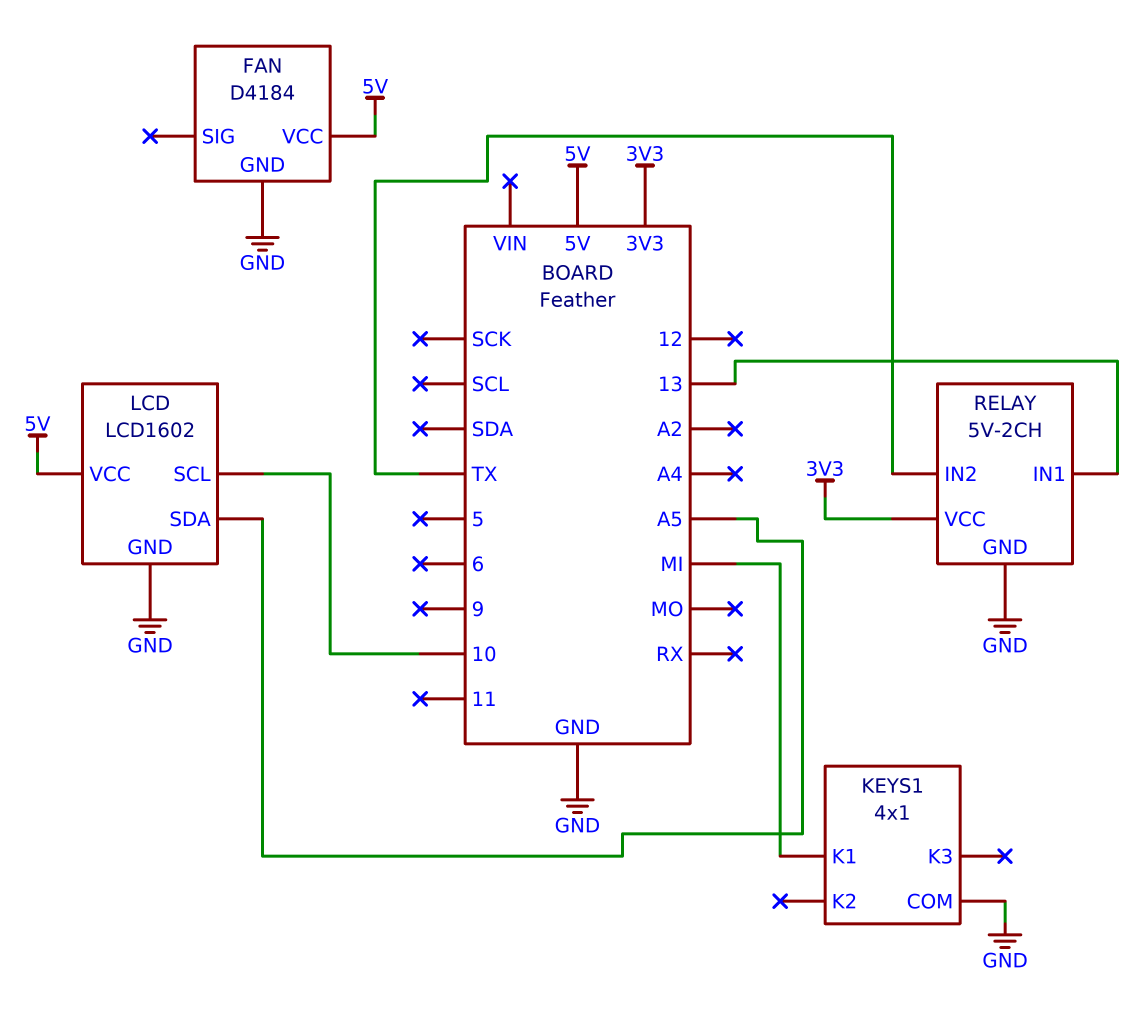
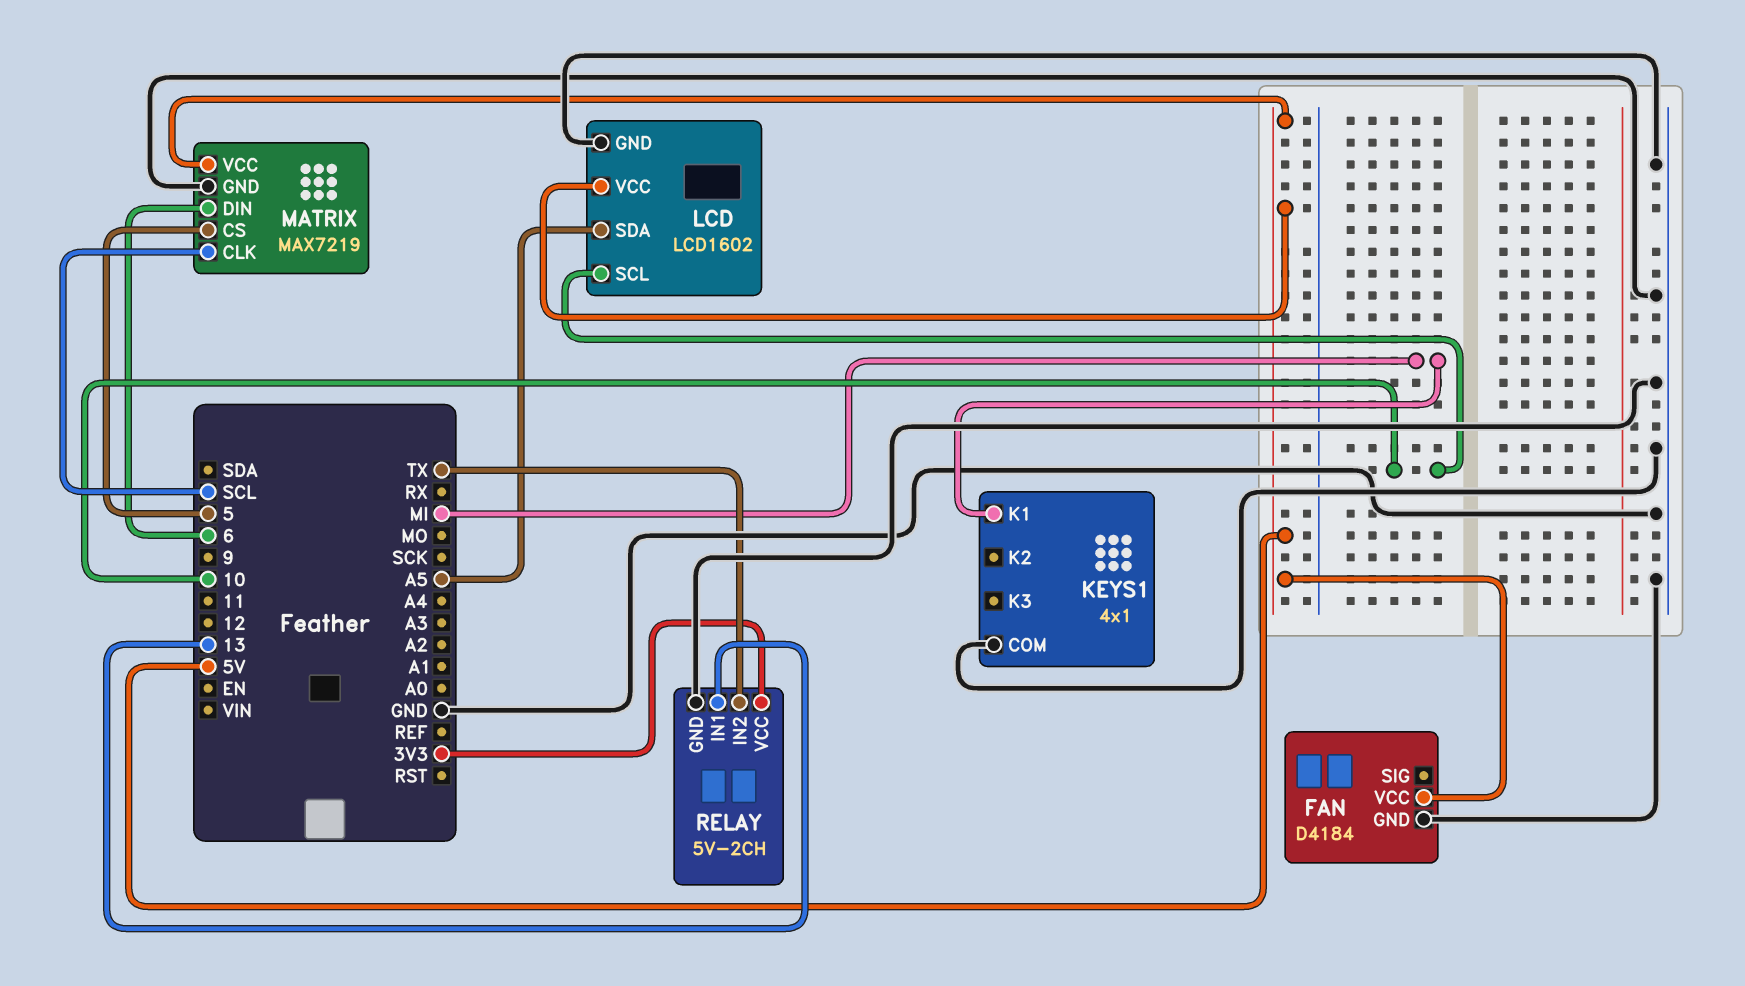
MATRIX: none -> MAX7219
MATRIX pin CLK: none -> SCL
MATRIX pin CS: none -> 5
MATRIX pin DIN: none -> 6
MATRIX pin GND: none -> GND
MATRIX pin VCC: none -> 5V

